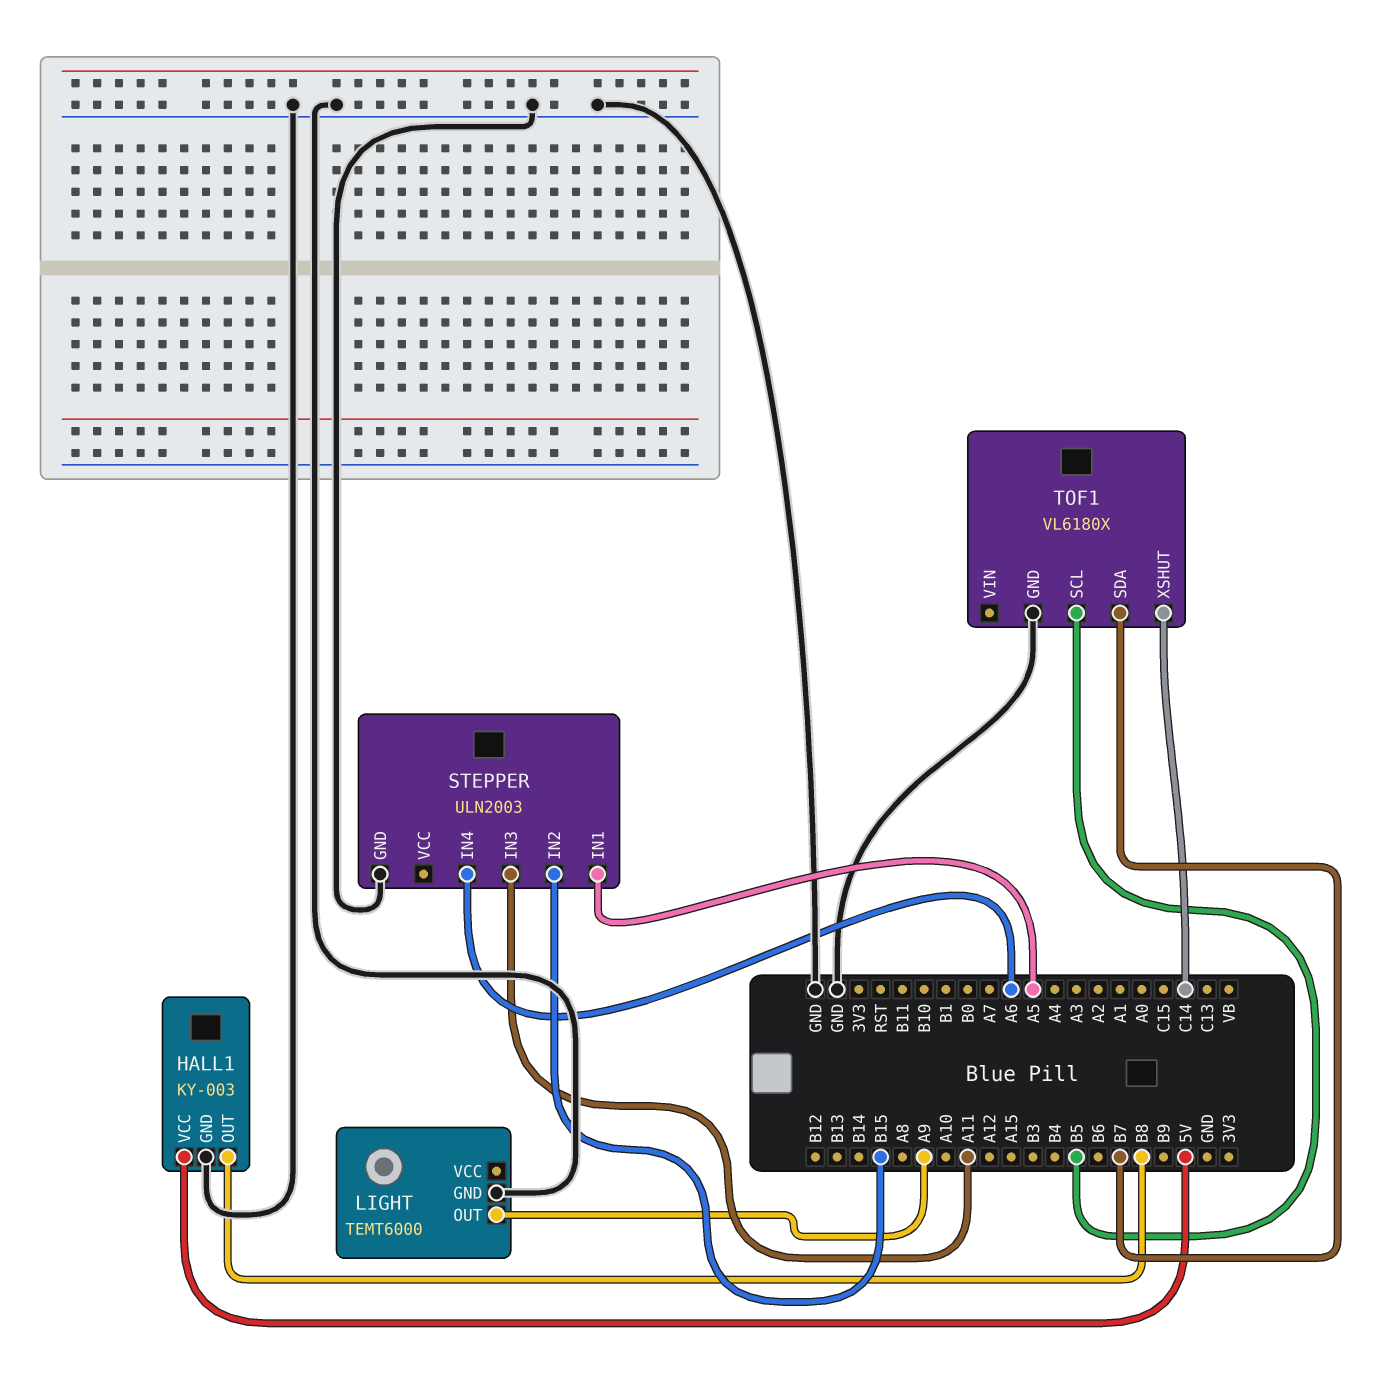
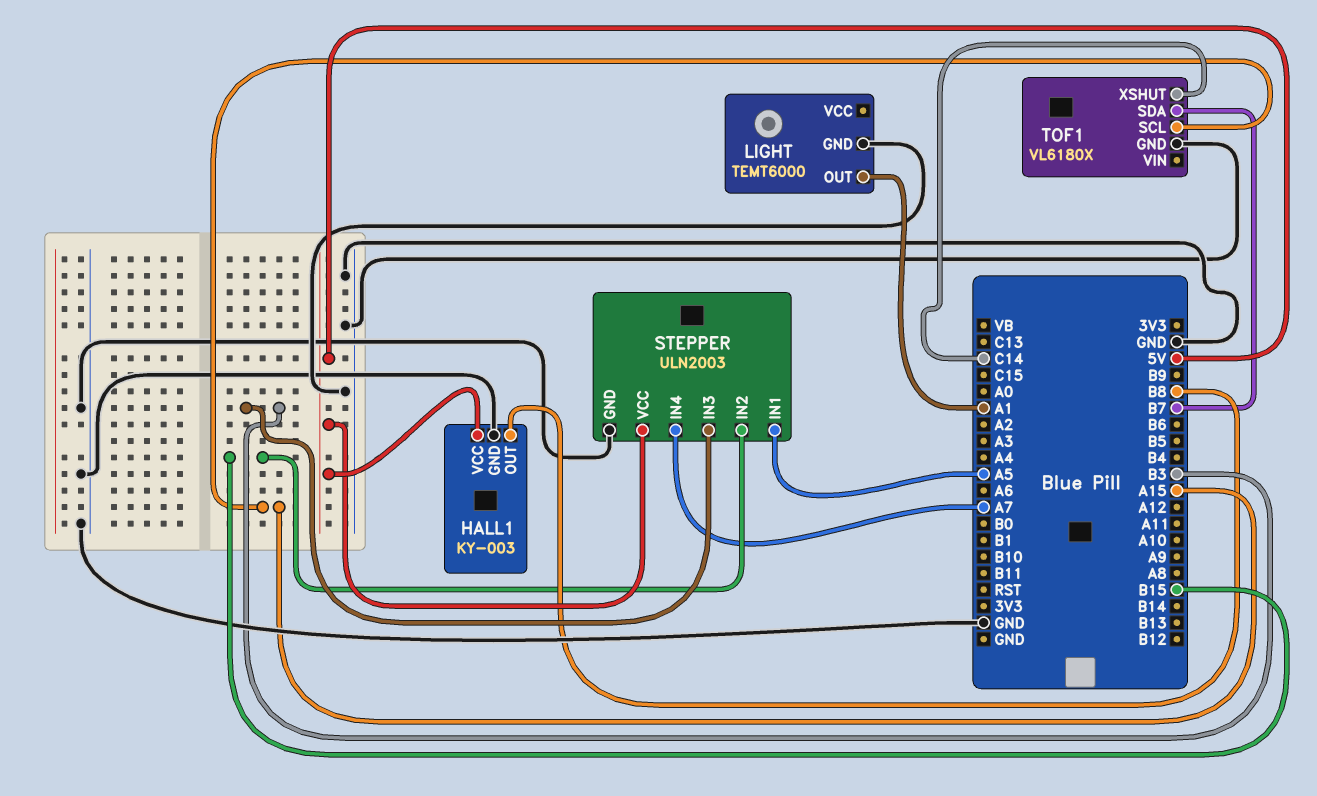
LIGHT pin OUT: A9 -> A1
STEPPER pin IN3: A11 -> B3
STEPPER pin IN4: A6 -> A7
STEPPER pin VCC: none -> 5V
TOF1 pin SCL: B5 -> A15

